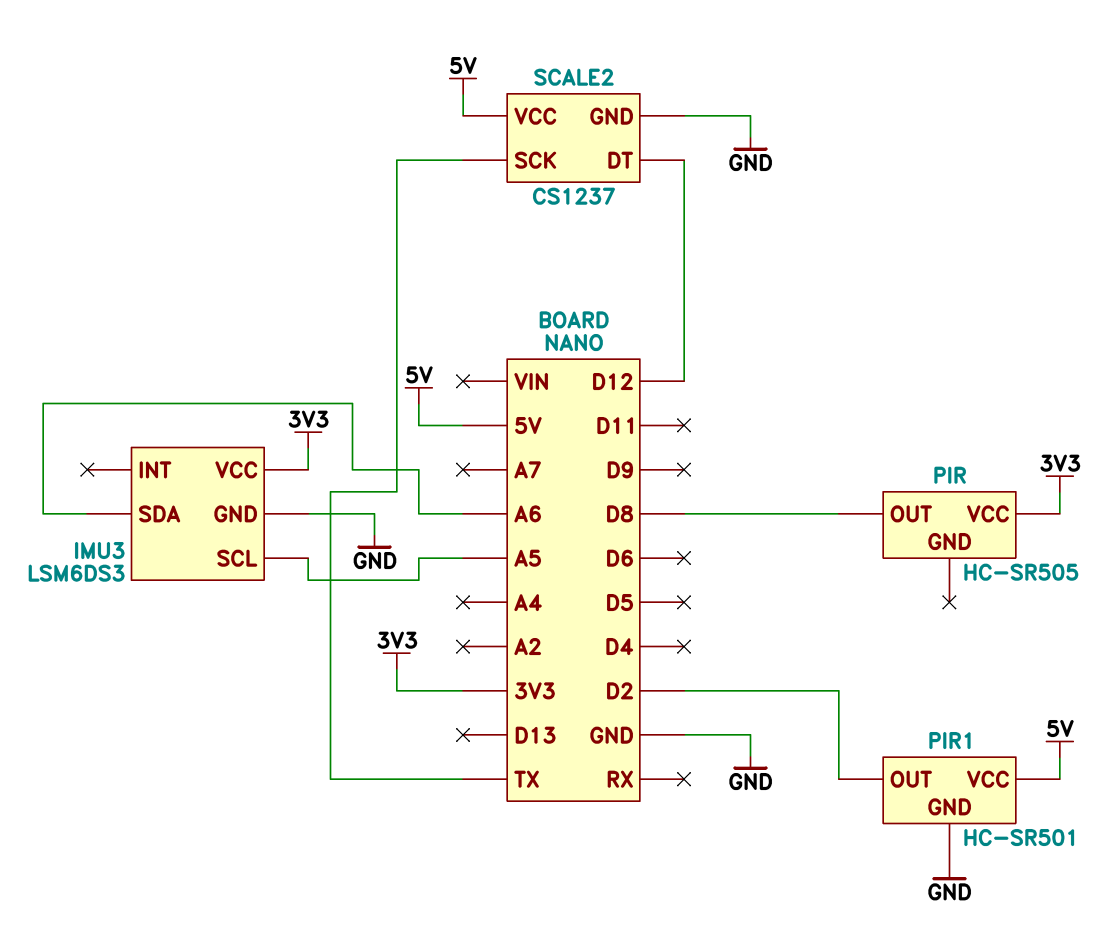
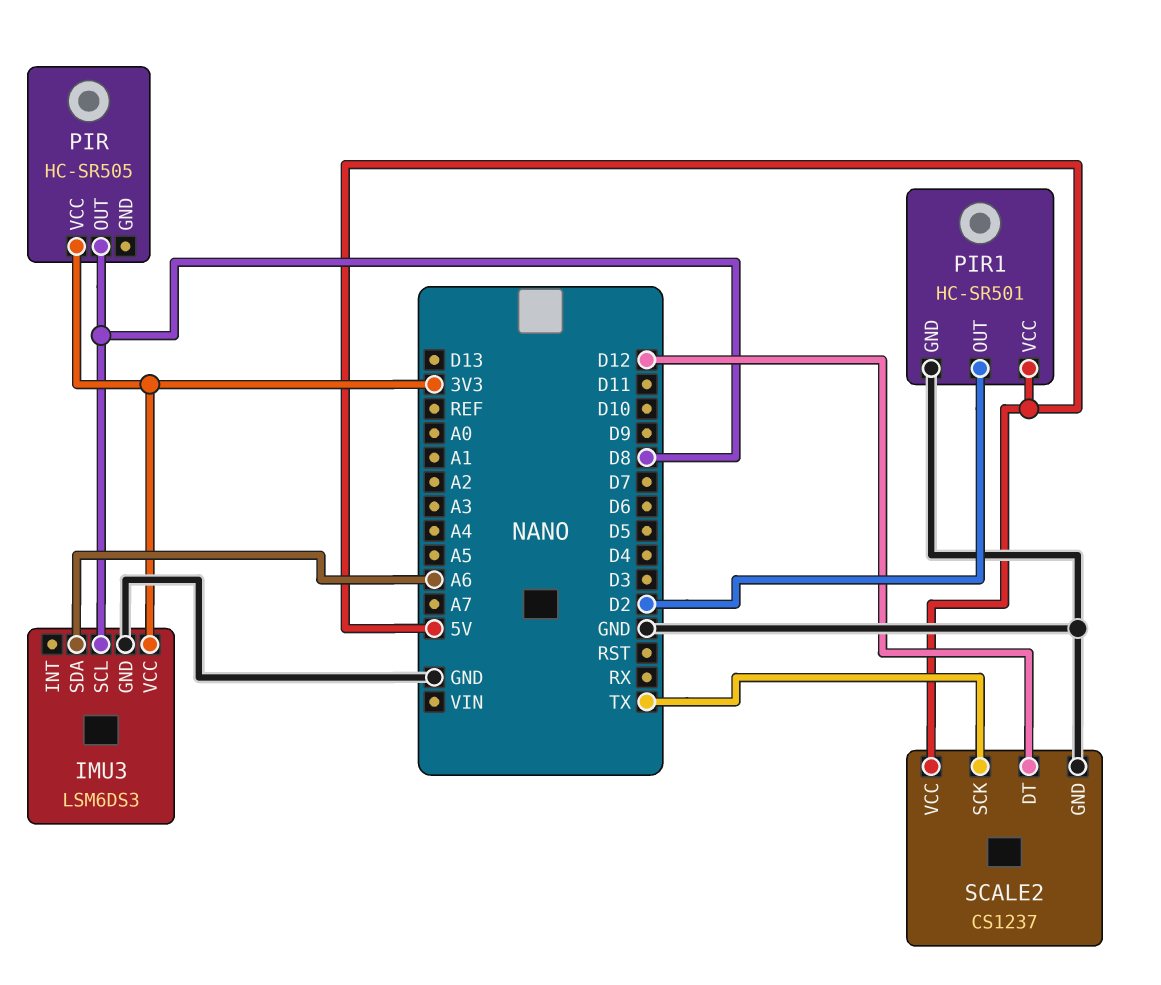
IMU3 pin SCL: A5 -> D8

